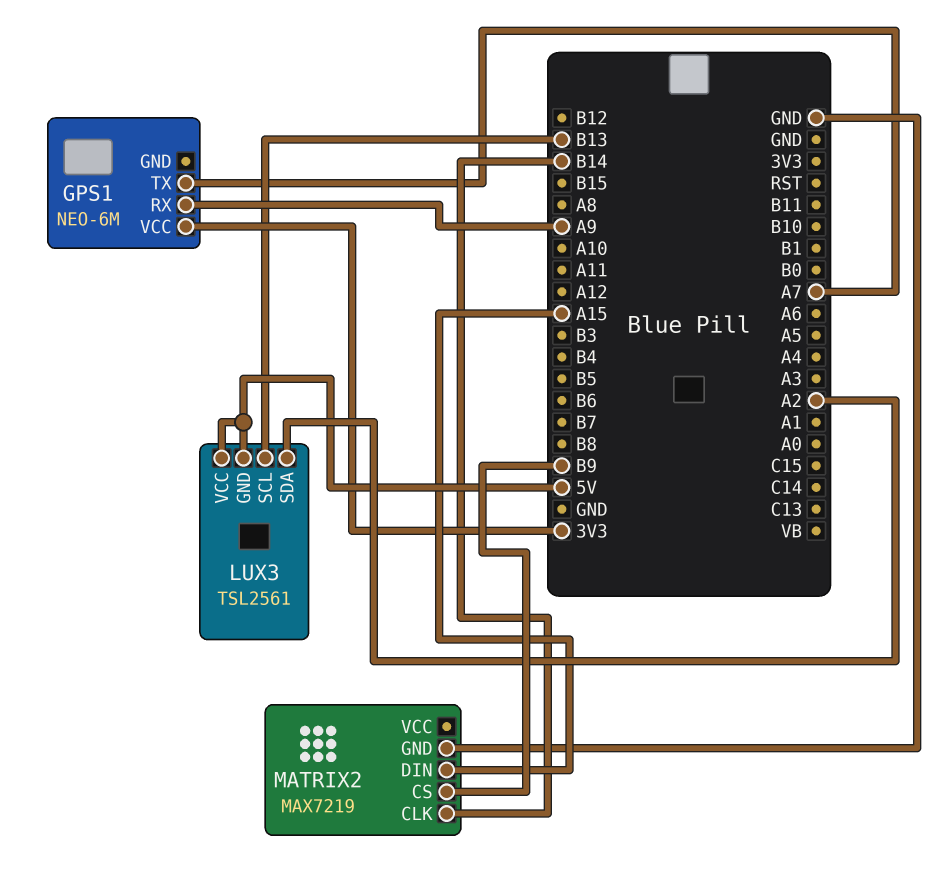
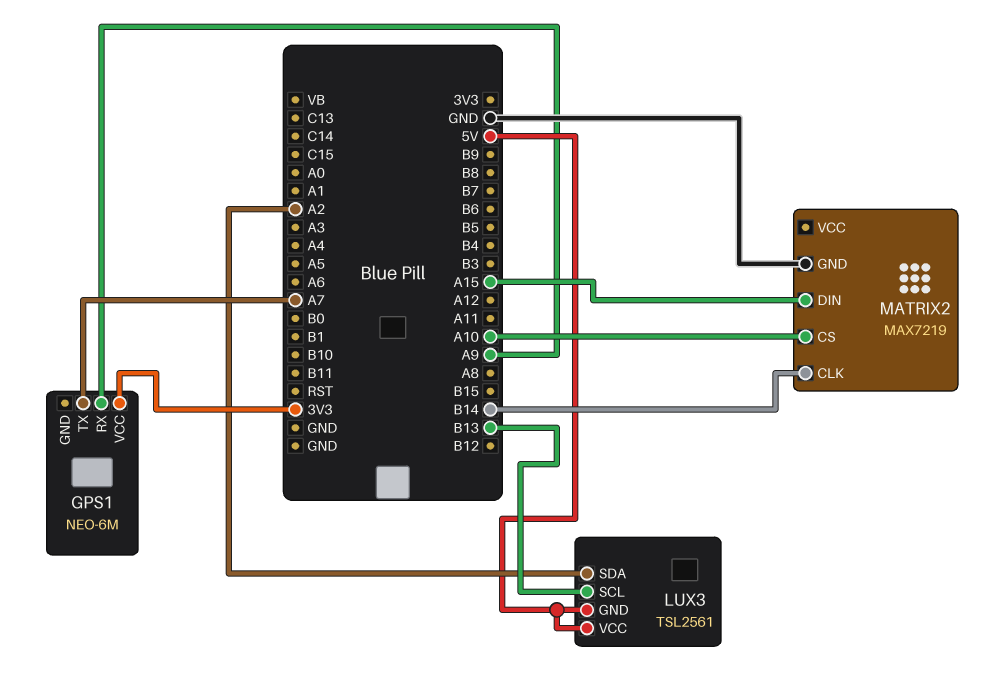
MATRIX2 pin CS: B9 -> A10

